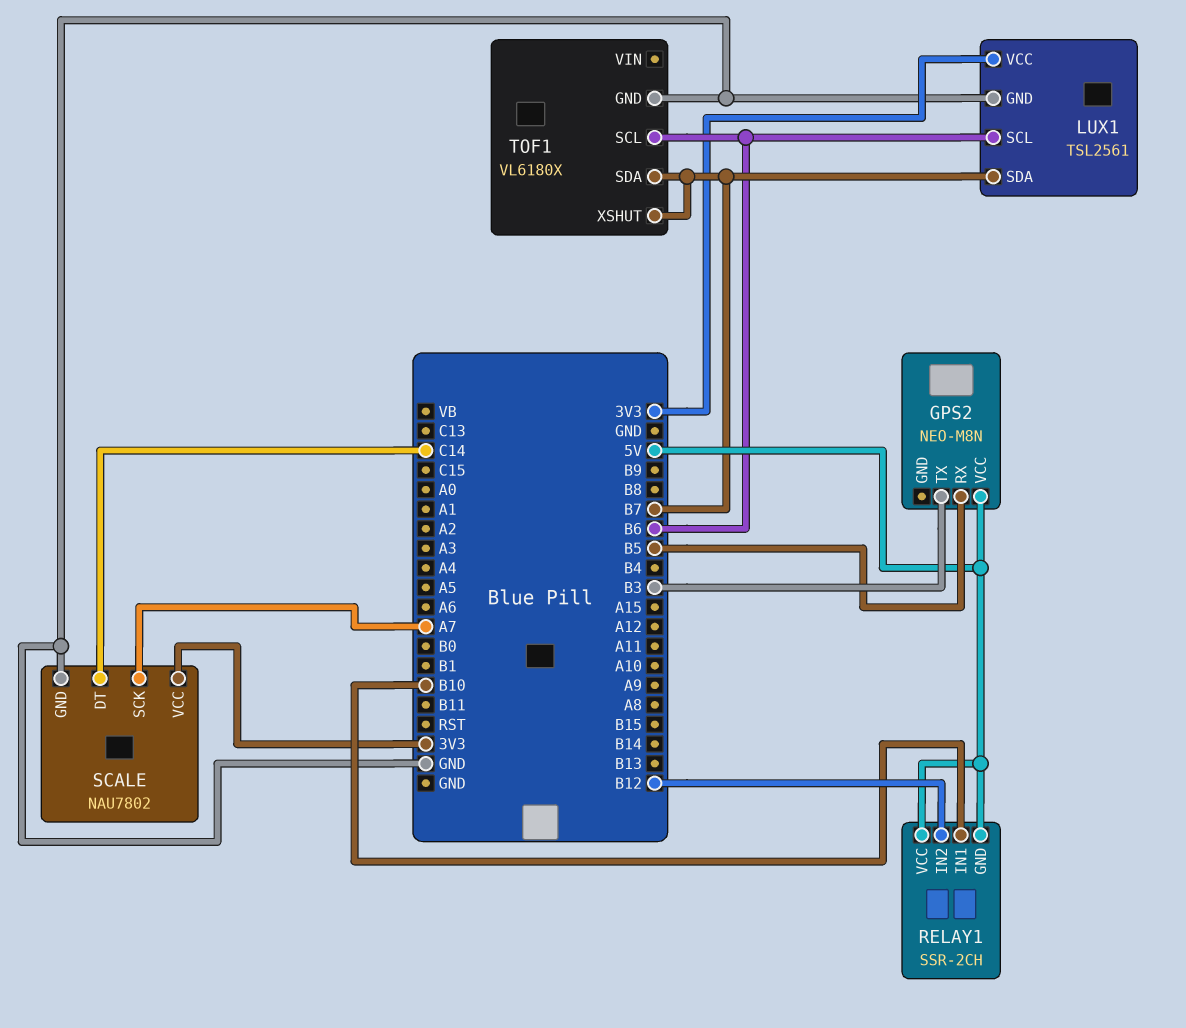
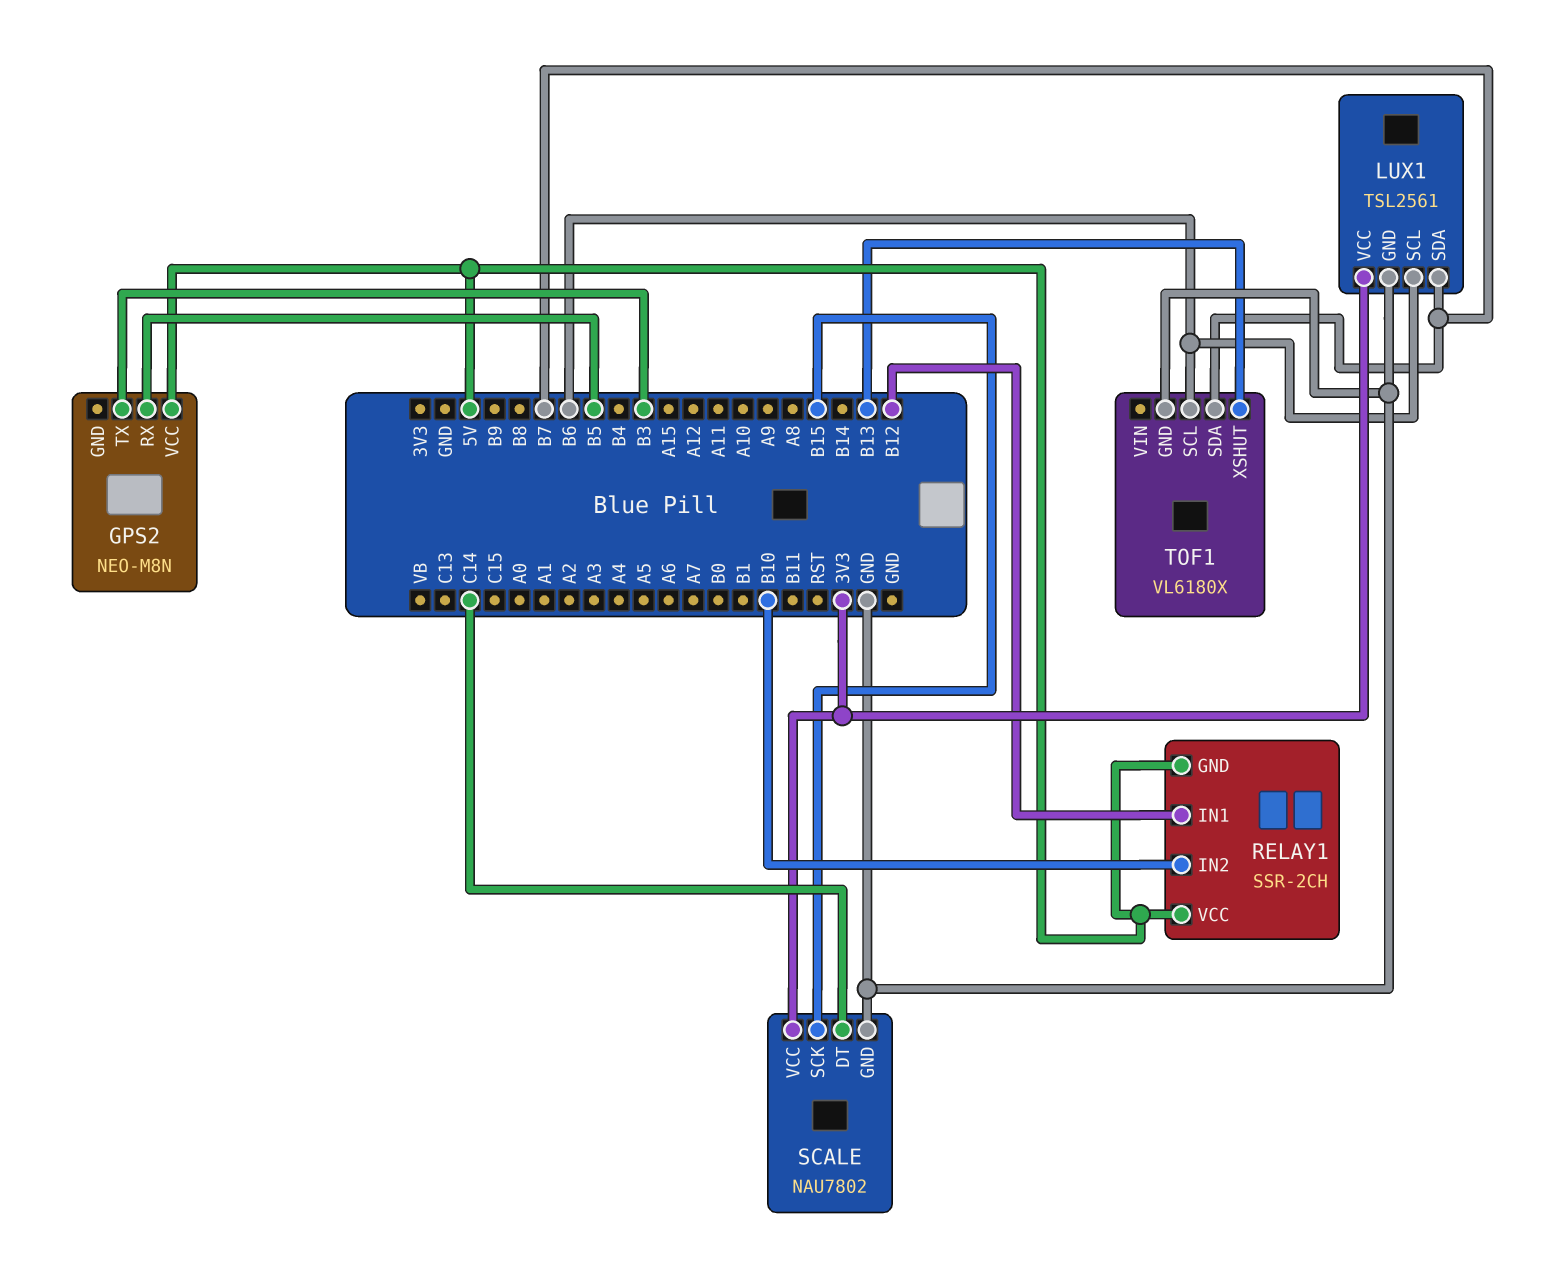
RELAY1 pin IN1: B10 -> B12
RELAY1 pin IN2: B12 -> B10
SCALE pin SCK: A7 -> B15
TOF1 pin XSHUT: B7 -> B13

